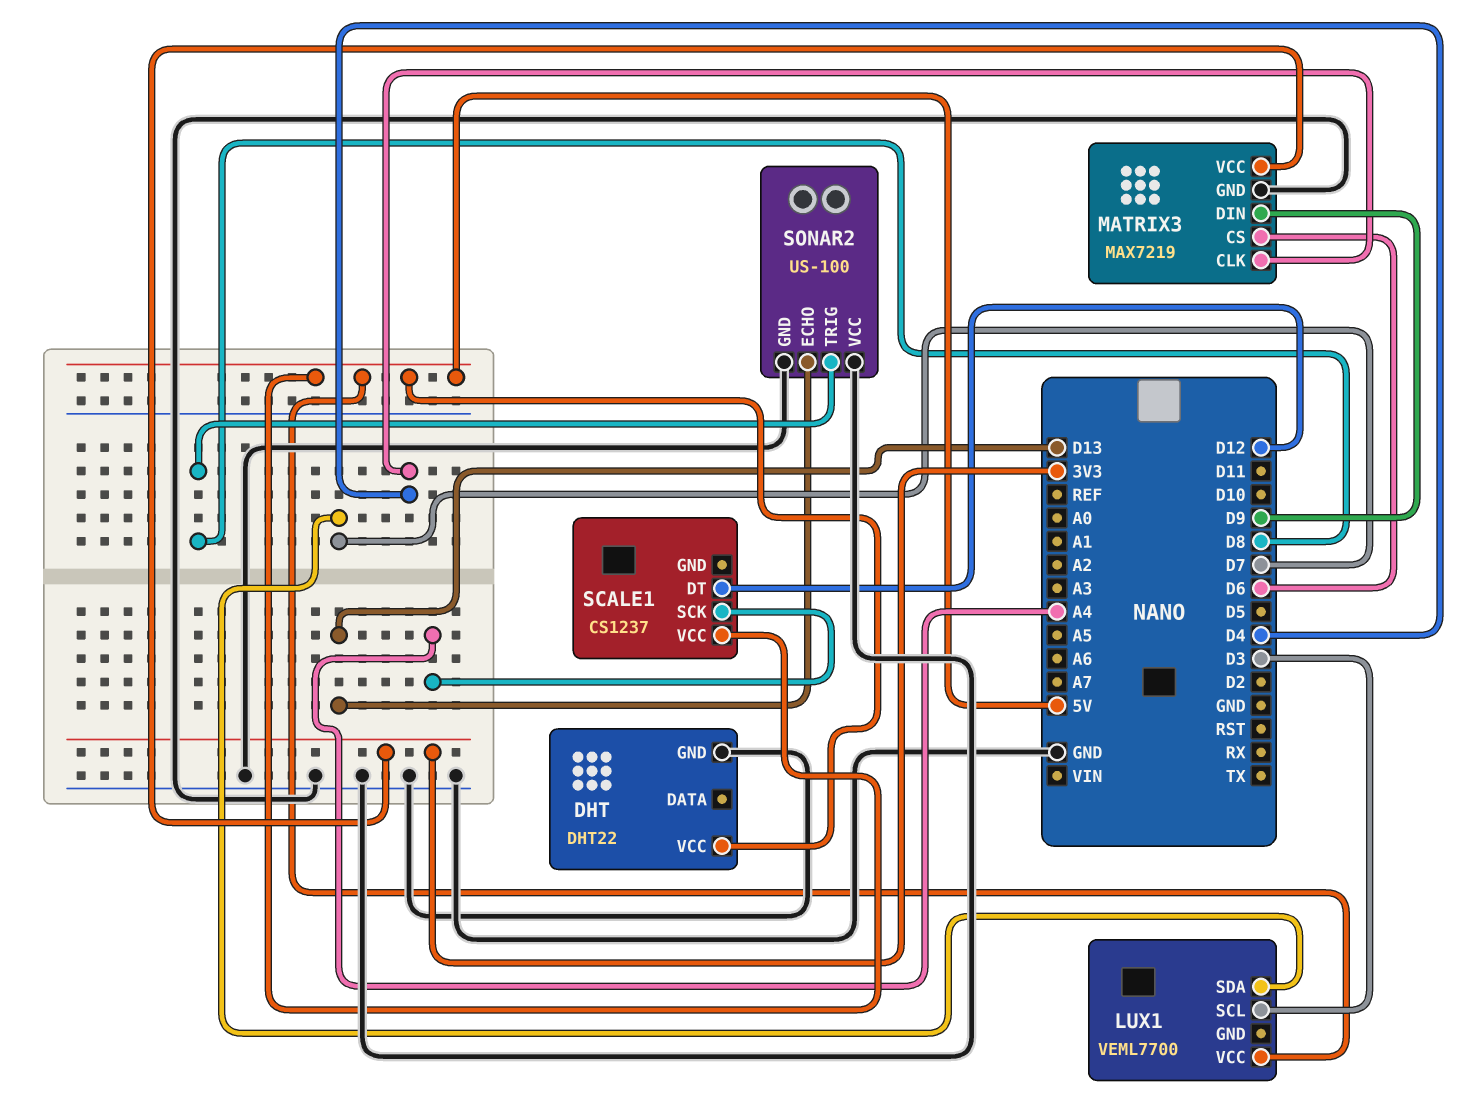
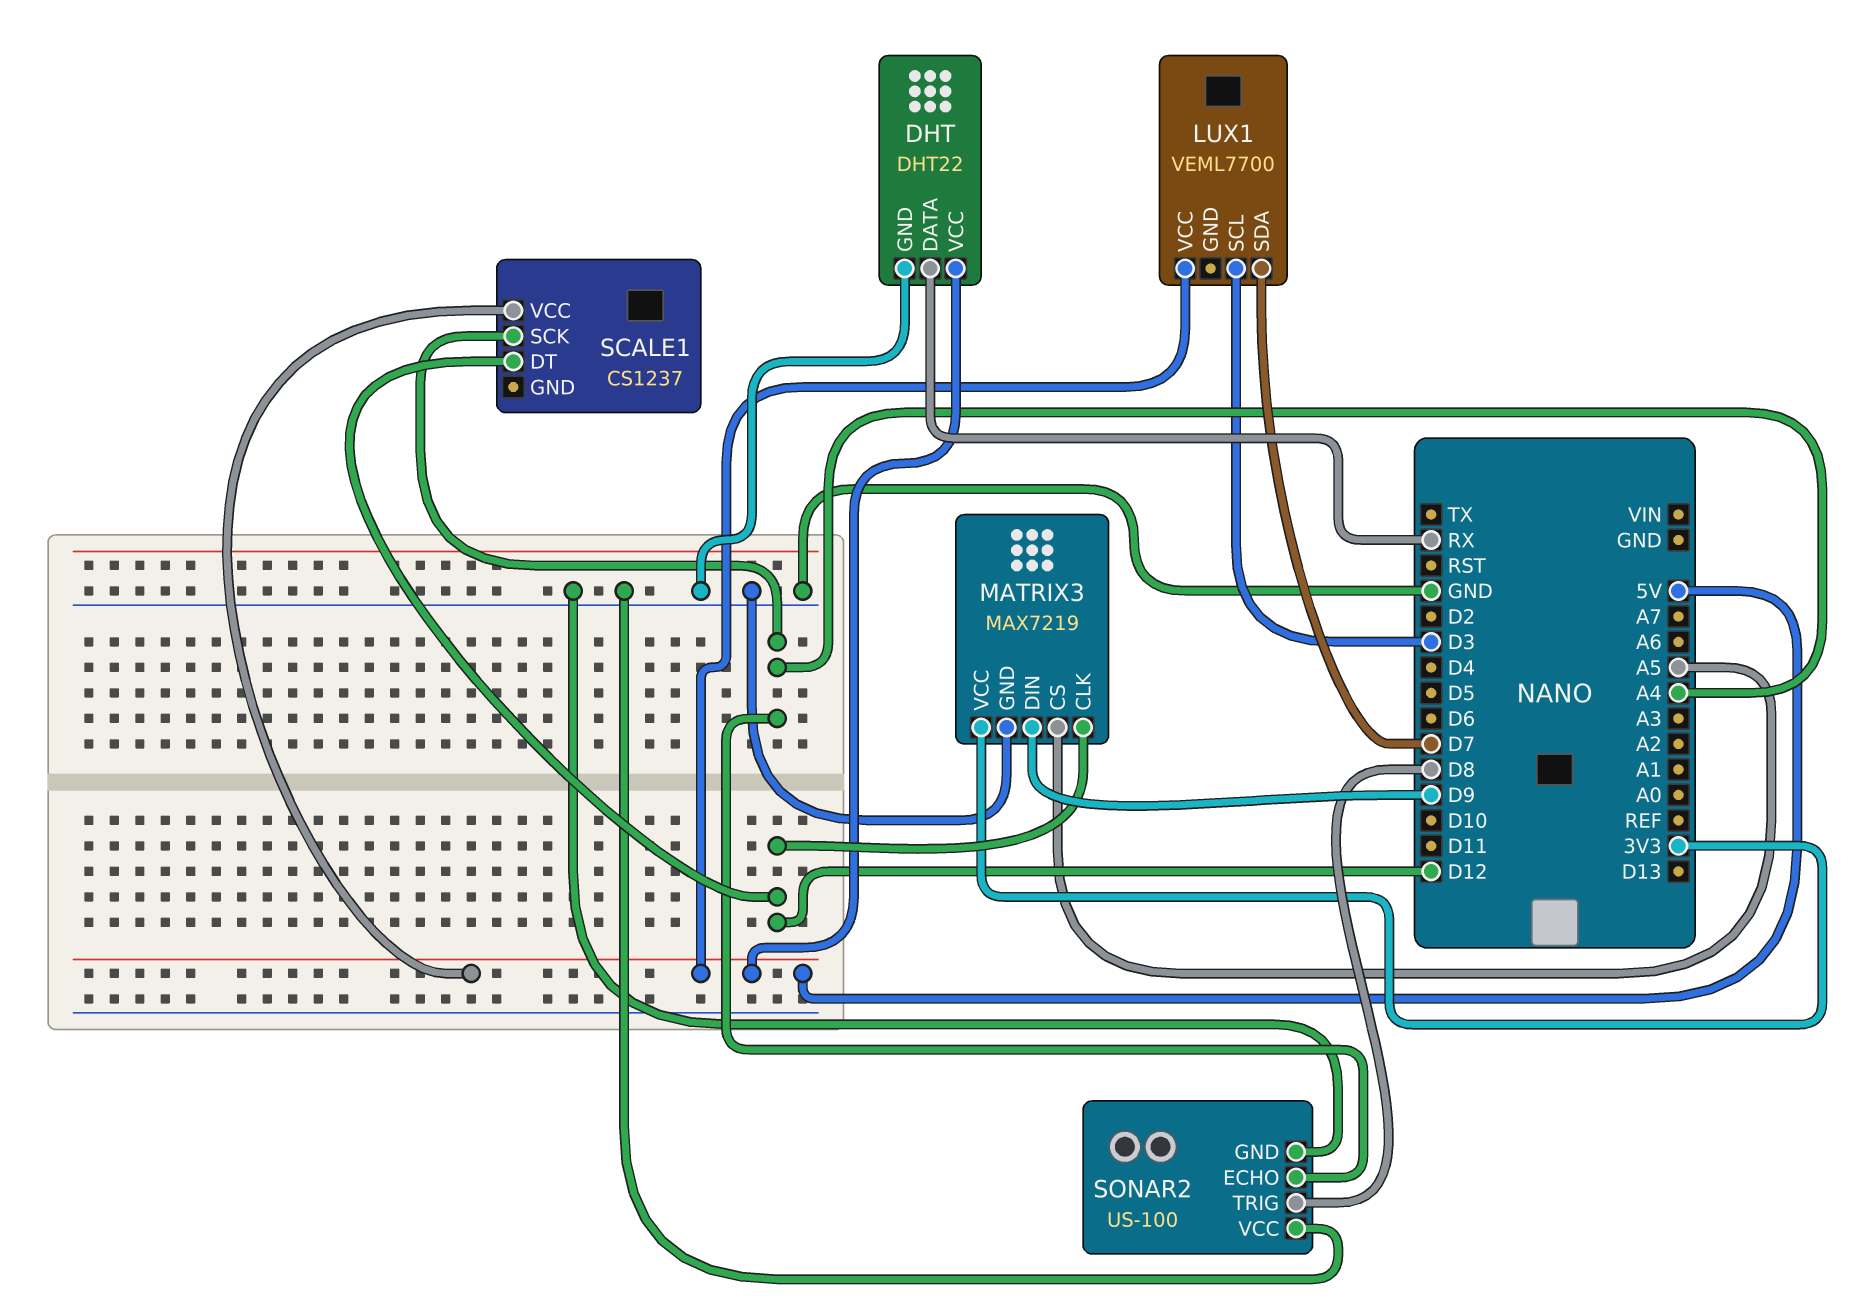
DHT pin DATA: none -> RX
MATRIX3 pin CLK: D4 -> D12
MATRIX3 pin CS: D6 -> A5
SONAR2 pin ECHO: D13 -> A4

